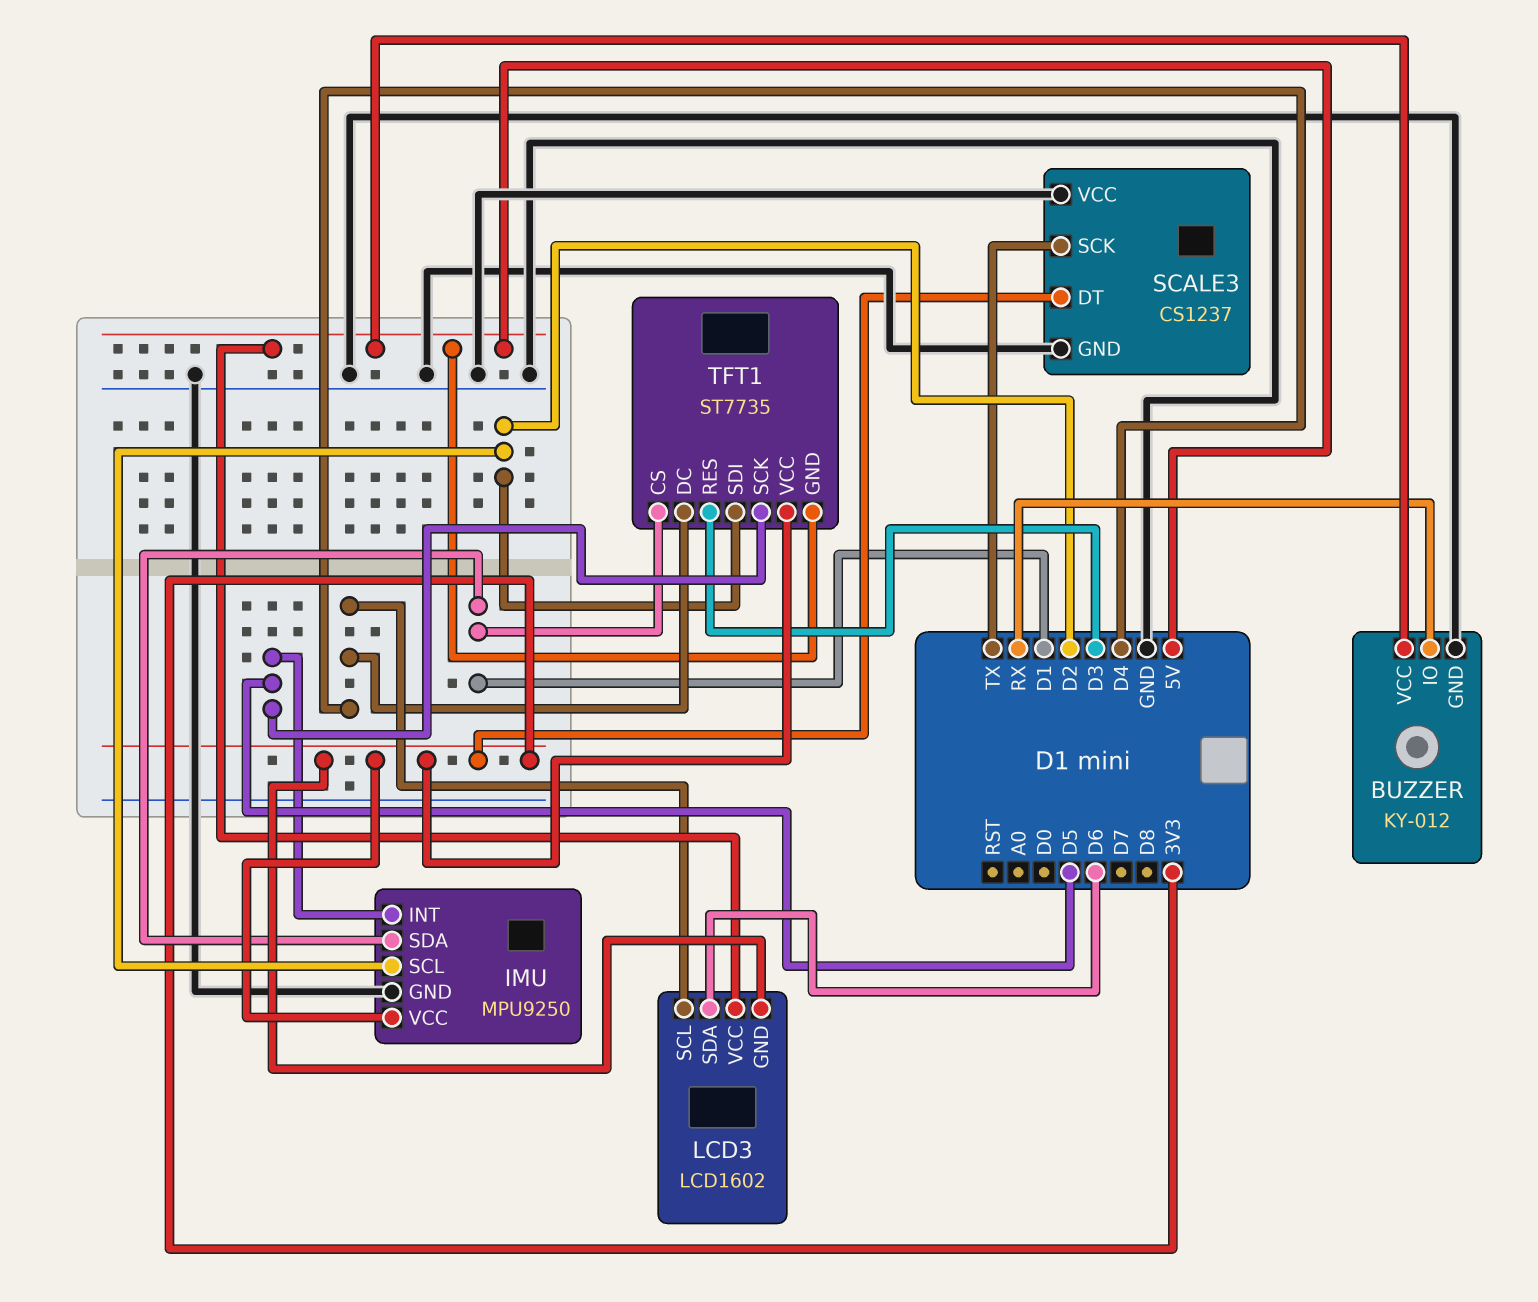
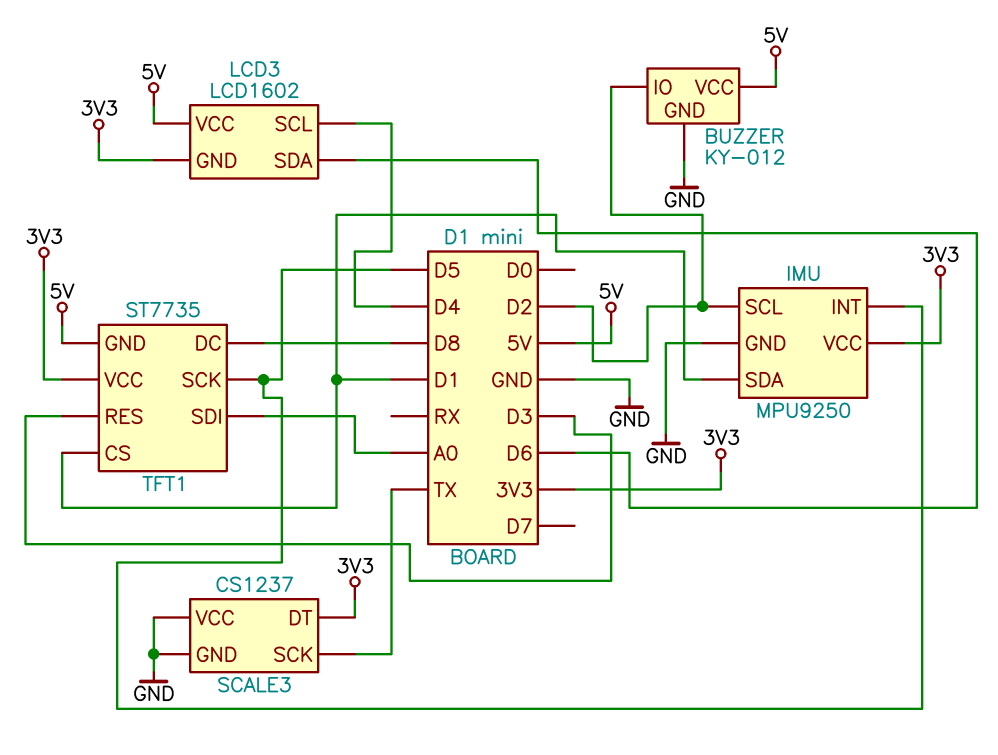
BUZZER pin IO: RX -> D2
TFT1 pin DC: D4 -> D8
TFT1 pin SDI: D2 -> A0

